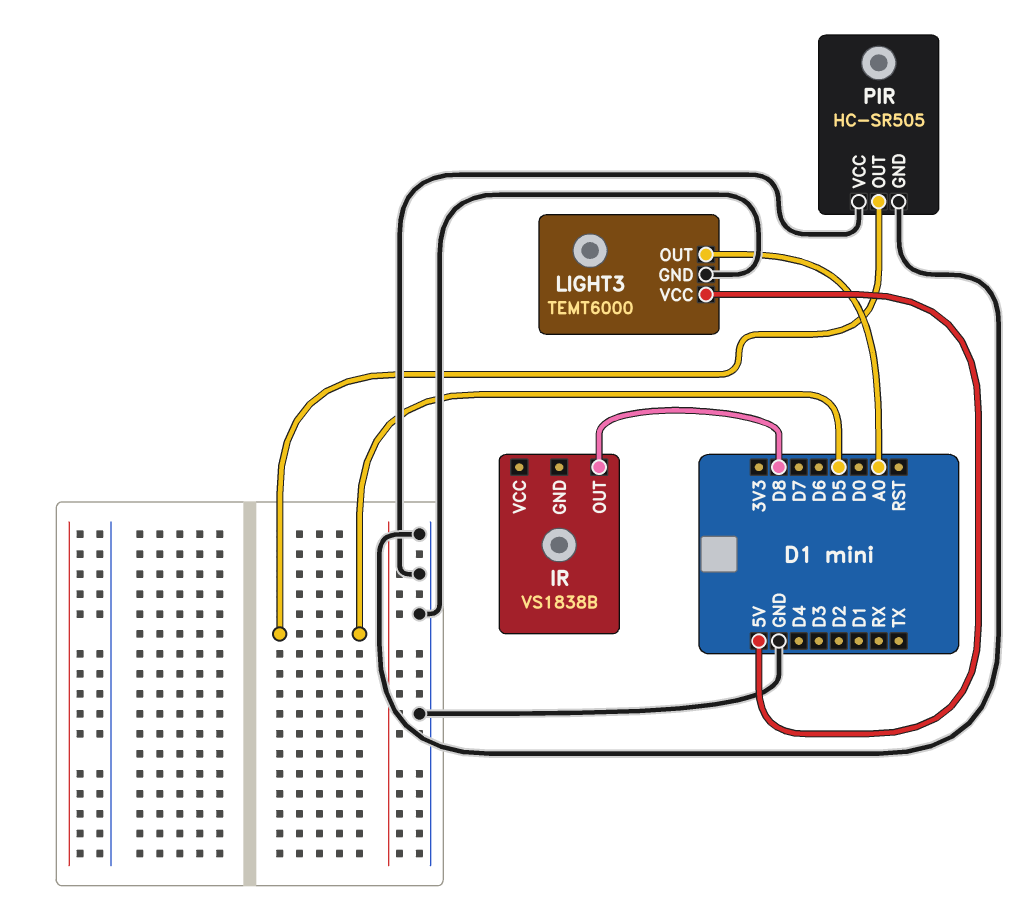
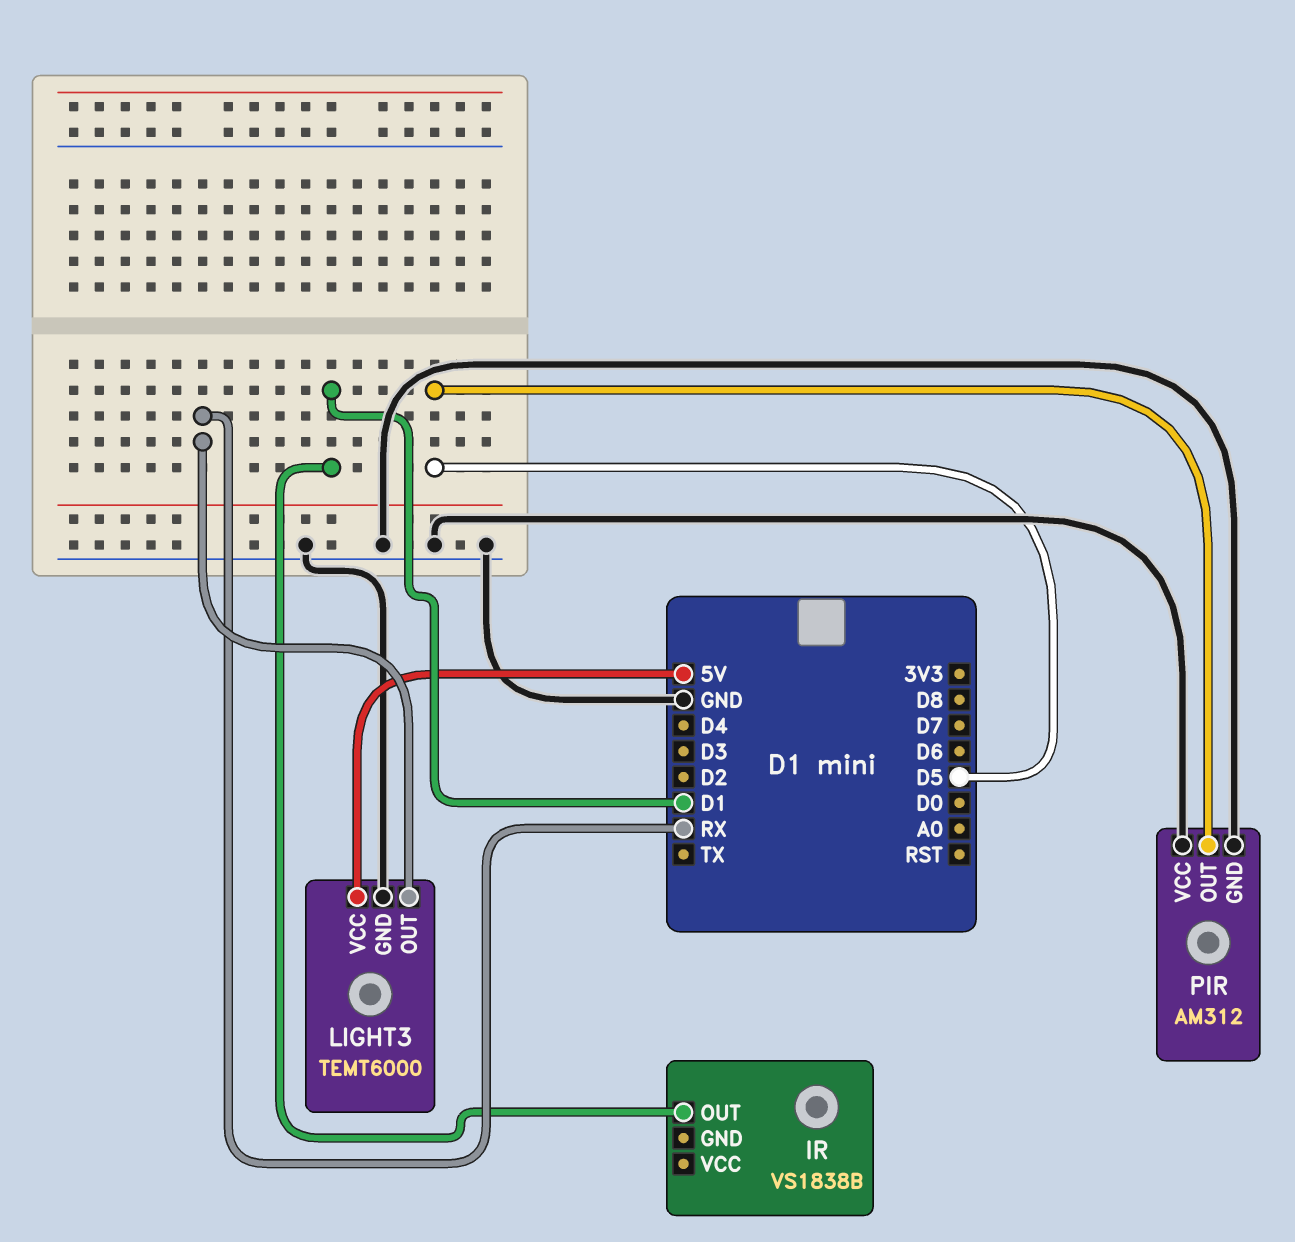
IR pin OUT: D8 -> D1
LIGHT3 pin OUT: A0 -> RX
PIR: HC-SR505 -> AM312

